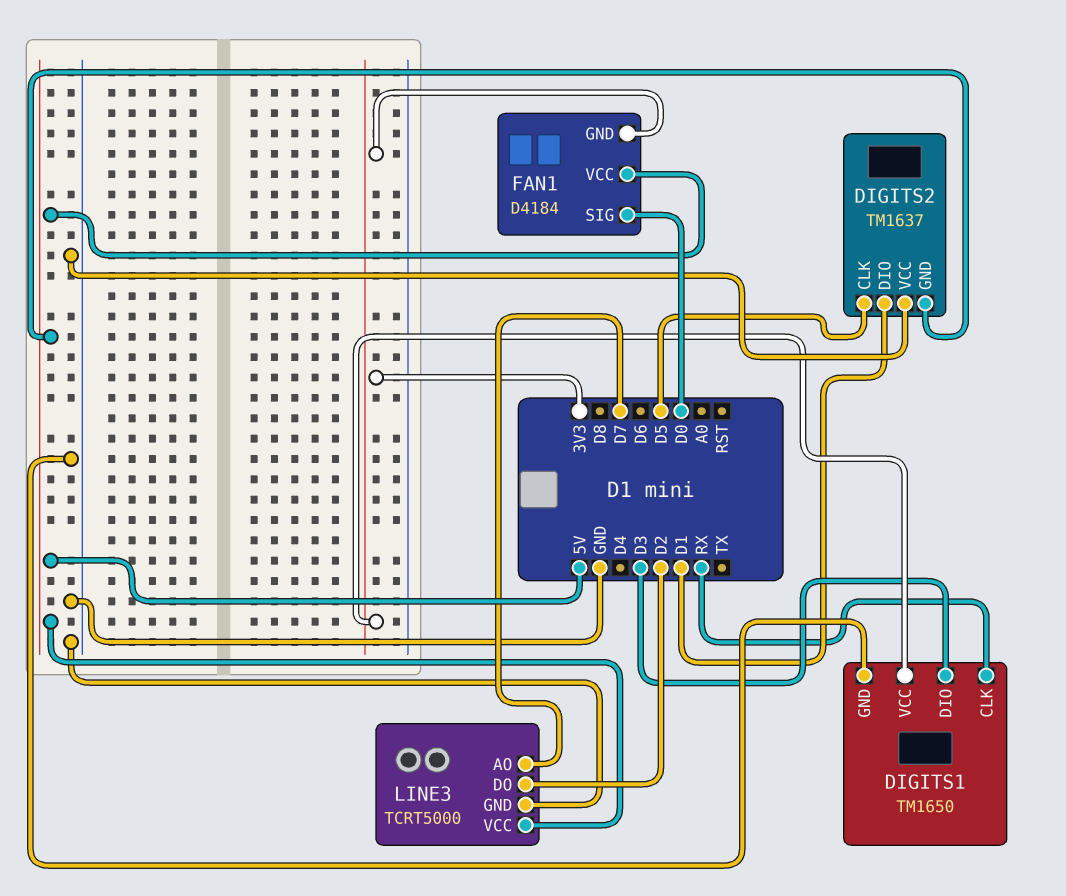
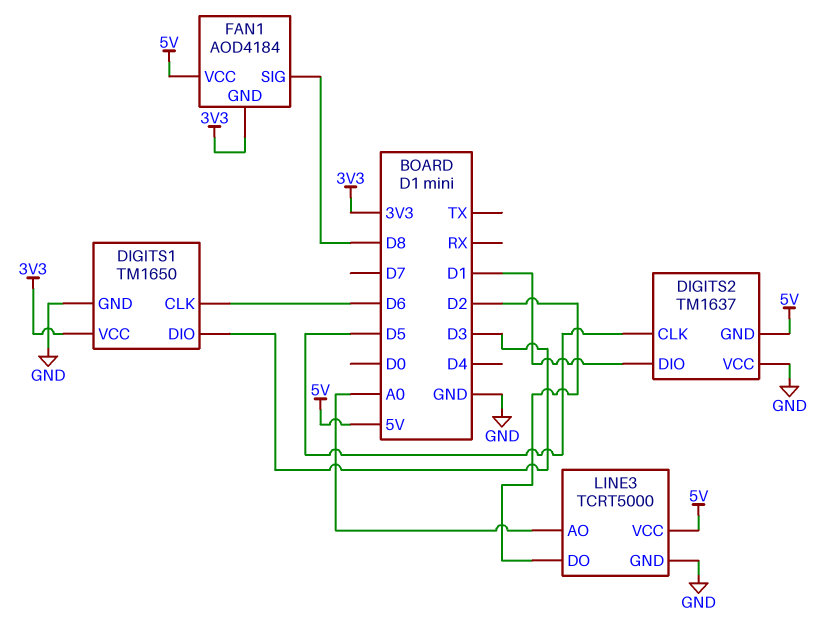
DIGITS1 pin CLK: RX -> D6
FAN1: D4184 -> AOD4184
FAN1 pin SIG: D0 -> D8
LINE3 pin AO: D7 -> A0

